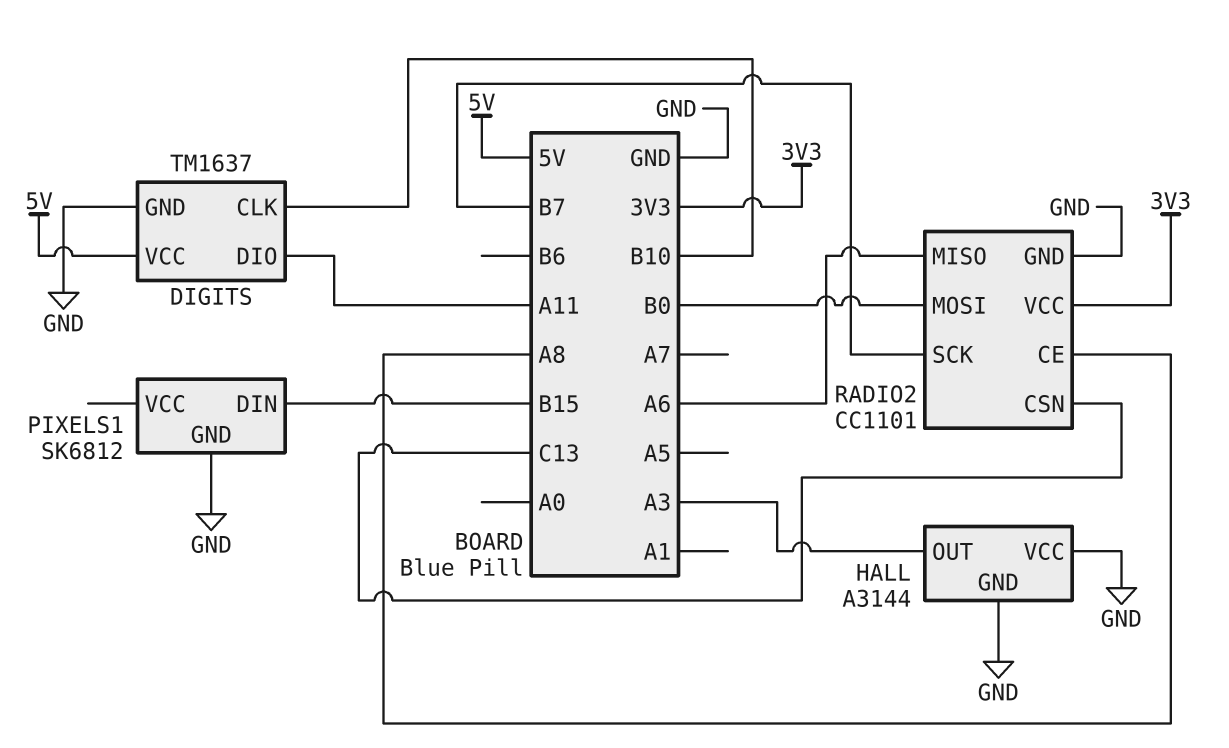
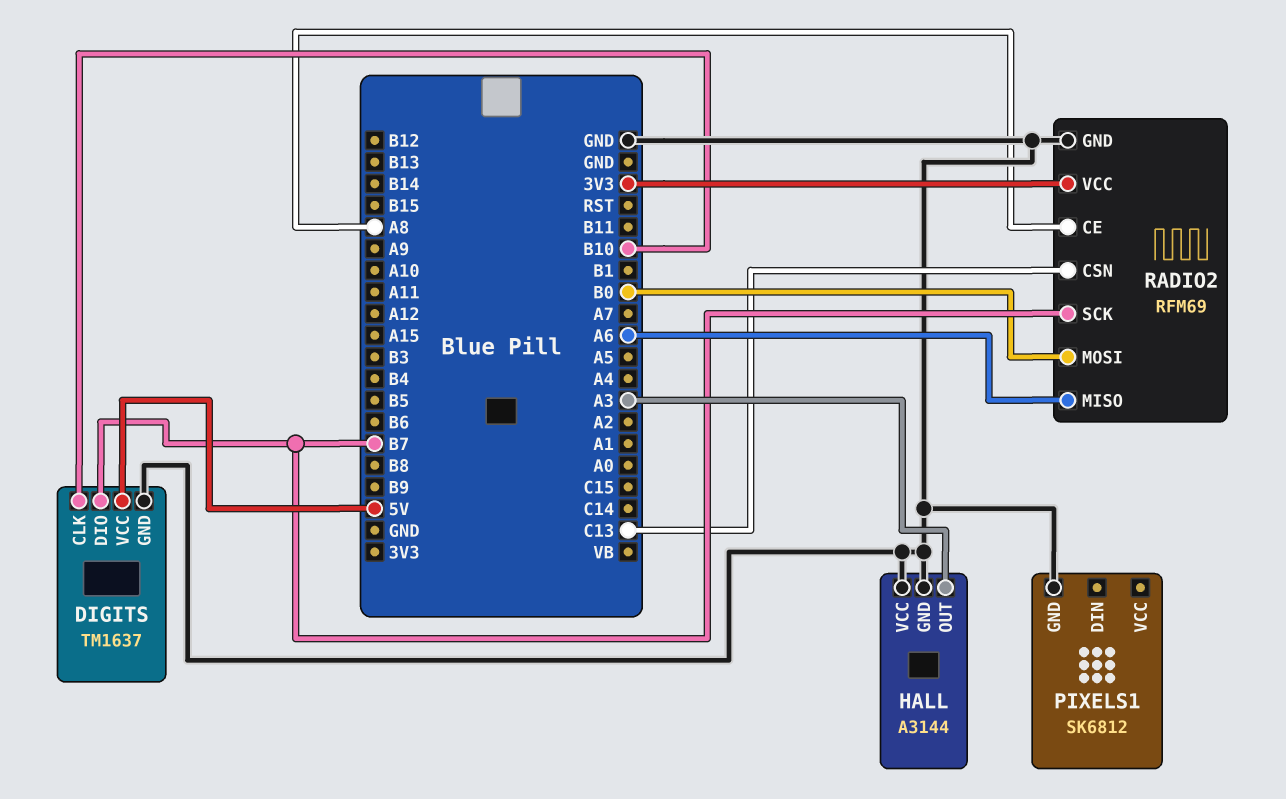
DIGITS pin DIO: A11 -> B7
PIXELS1 pin DIN: B15 -> none
RADIO2: CC1101 -> RFM69

